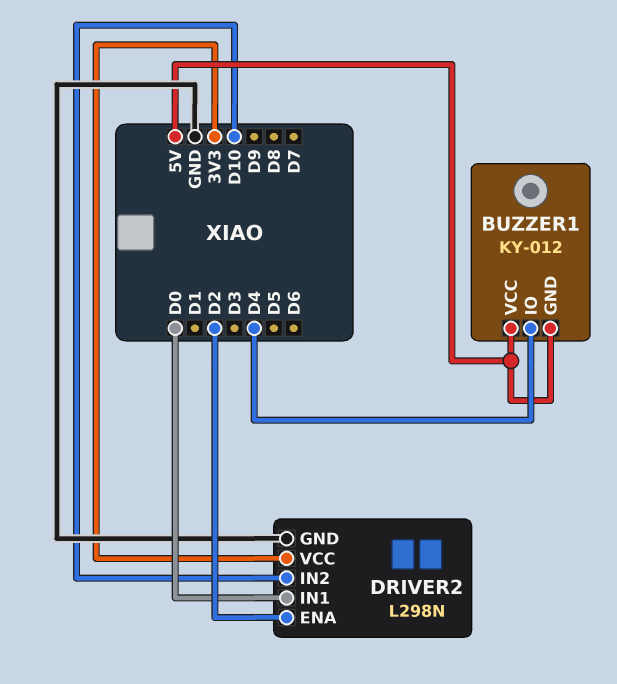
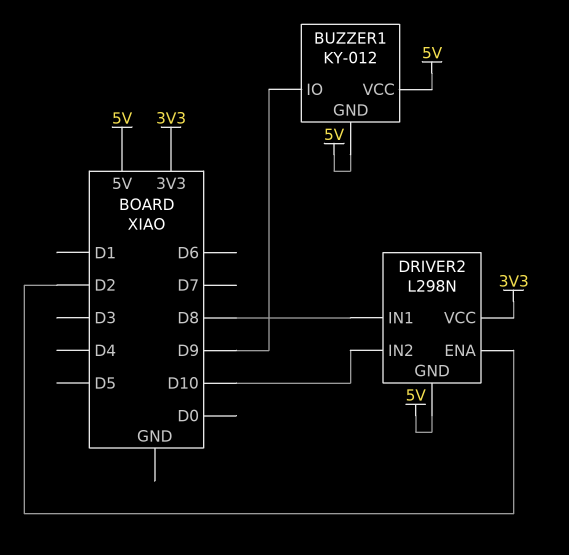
BUZZER1 pin IO: D4 -> D9
DRIVER2 pin GND: GND -> 5V
DRIVER2 pin IN1: D0 -> D8

